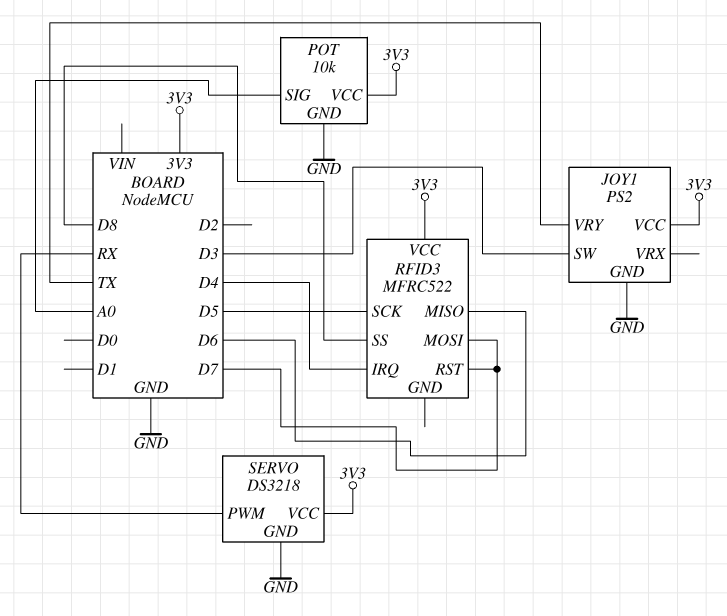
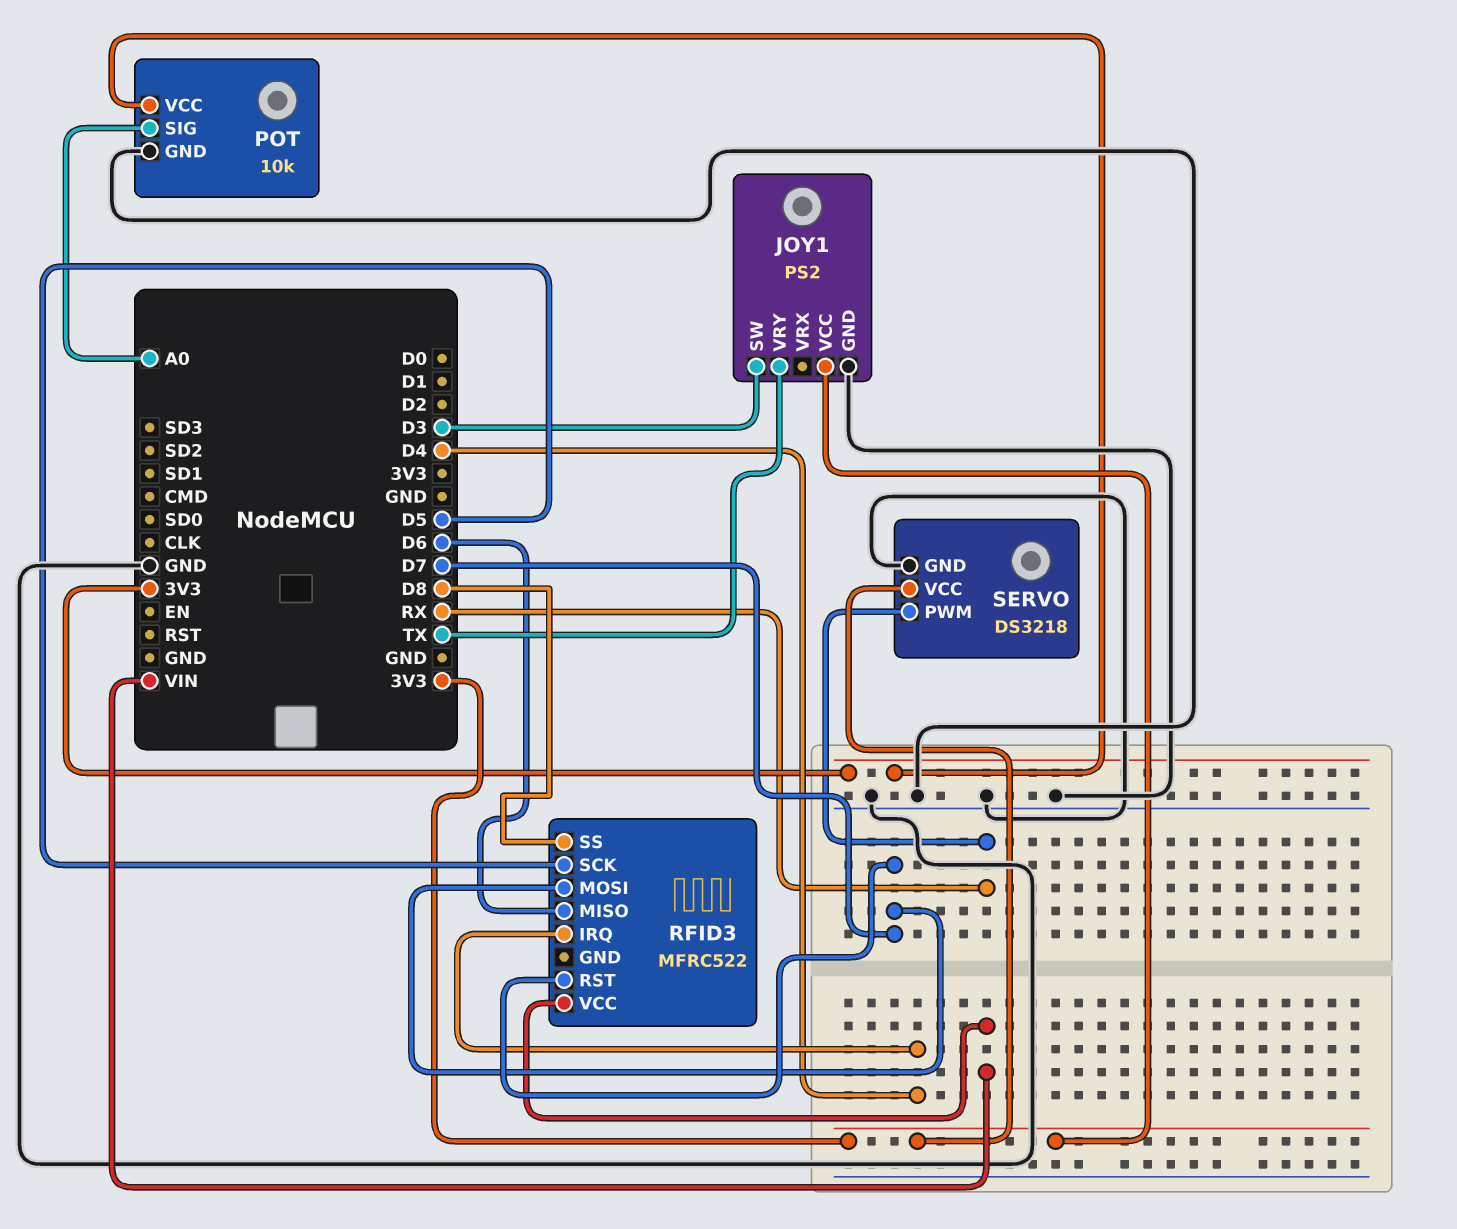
RFID3 pin VCC: 3V3 -> VIN

